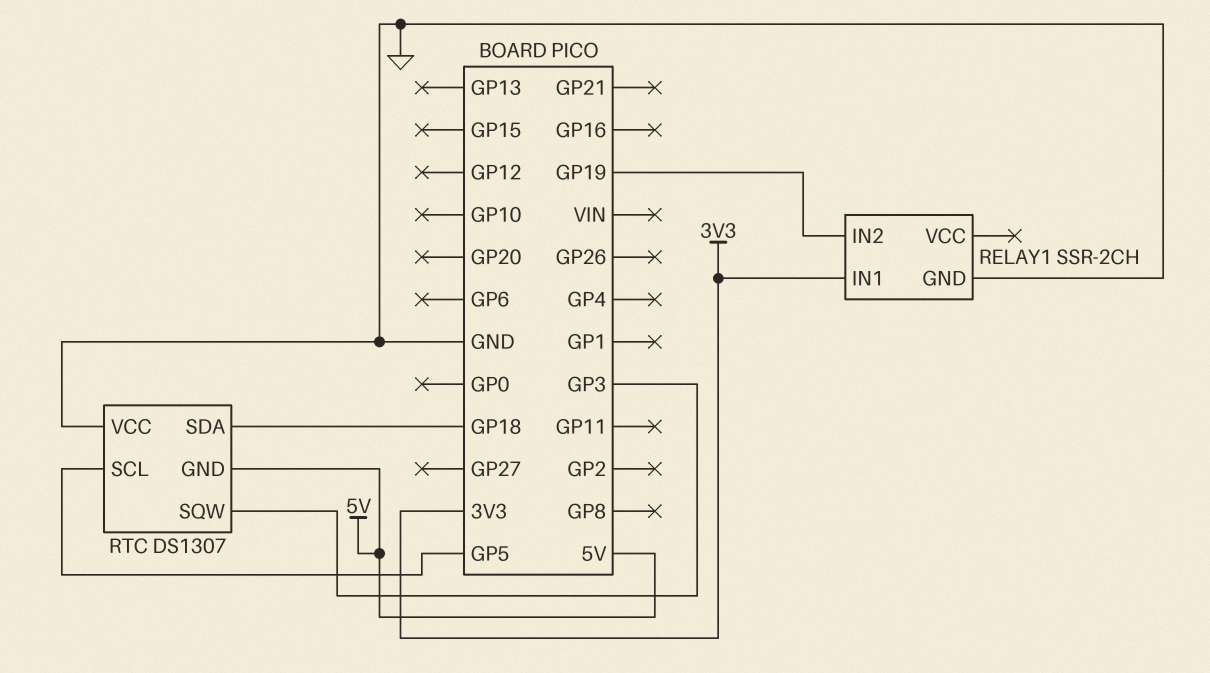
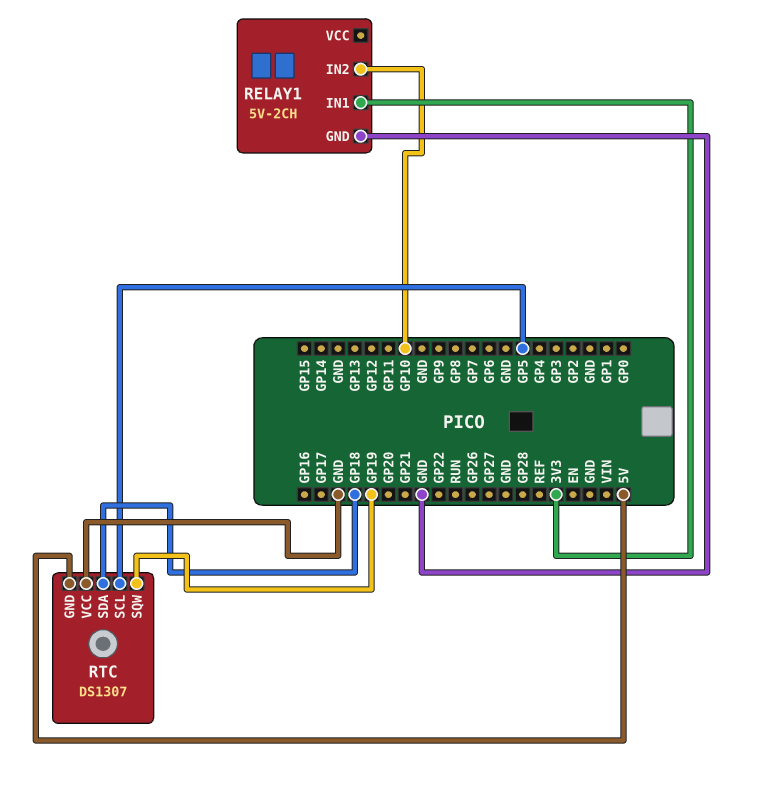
RELAY1: SSR-2CH -> 5V-2CH
RELAY1 pin IN2: GP19 -> GP10
RTC pin SQW: GP3 -> GP19

